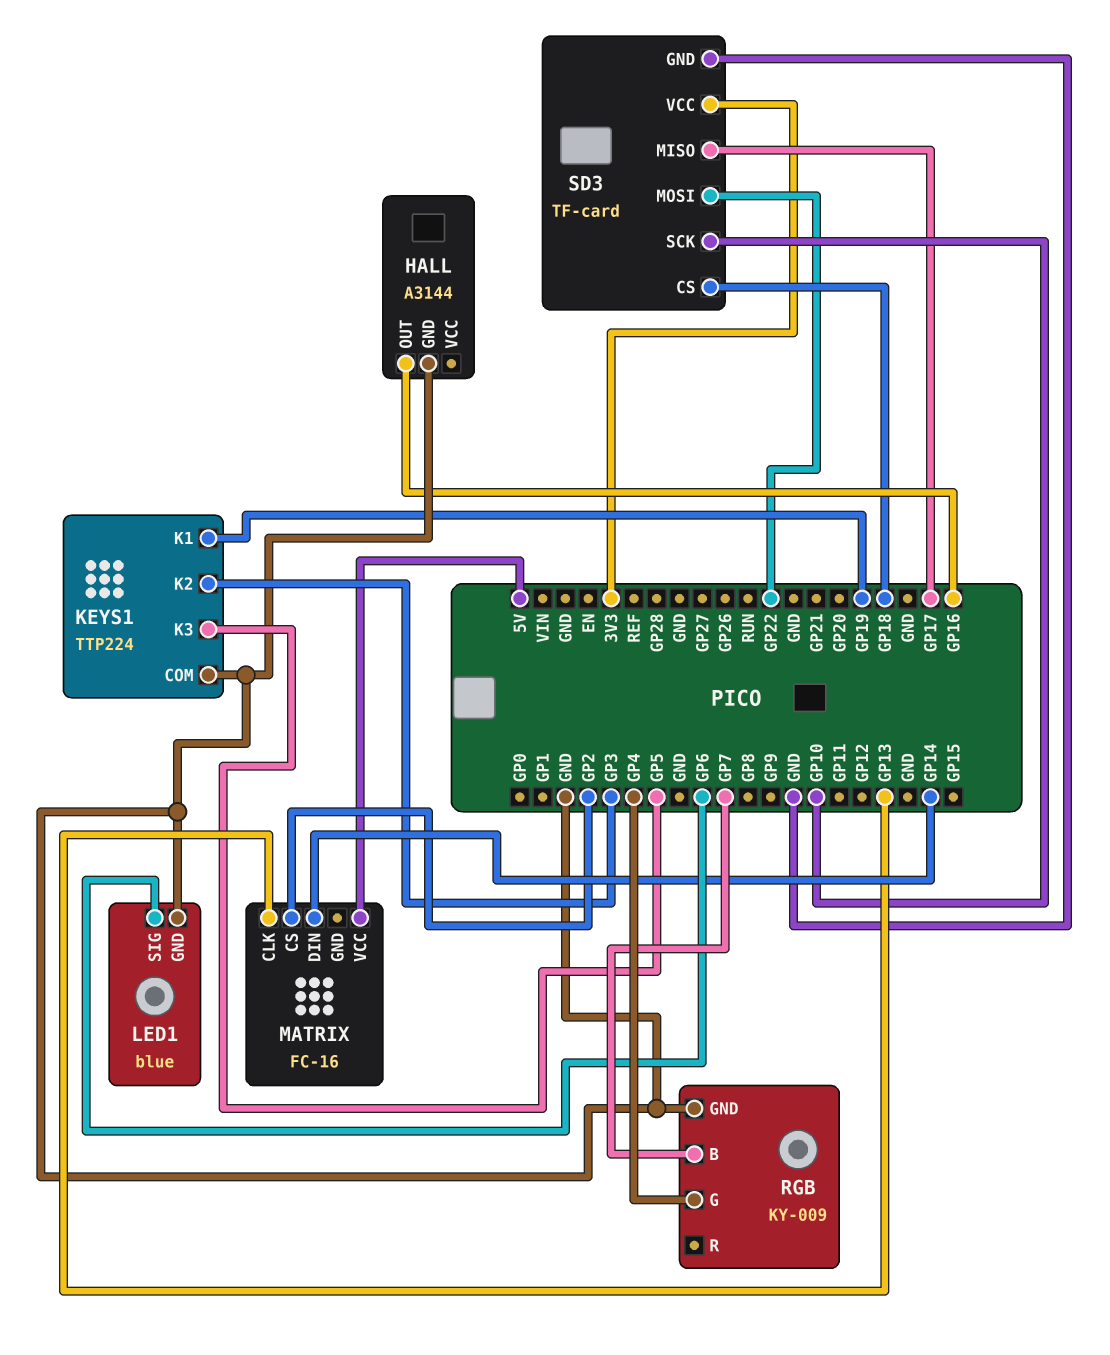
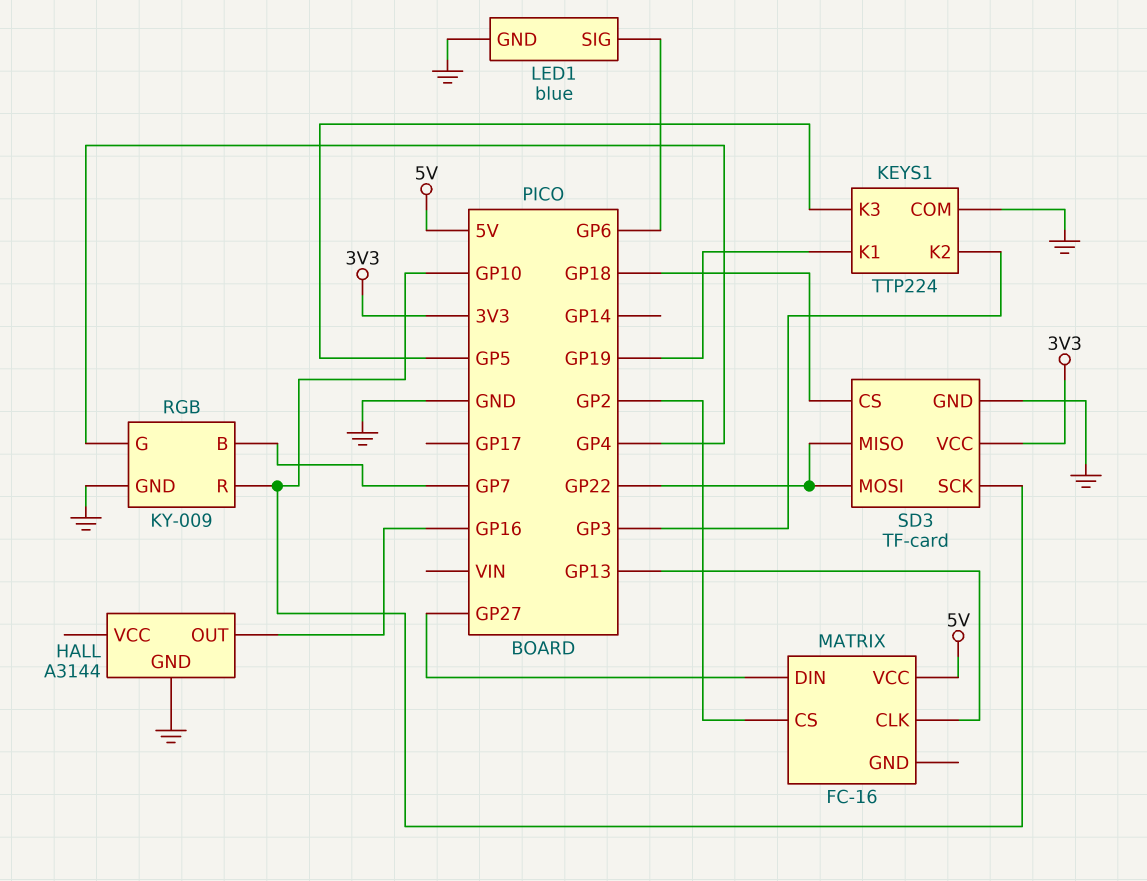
MATRIX pin DIN: GP14 -> GP27
RGB pin R: none -> GP10
SD3 pin MISO: GP17 -> GP22

